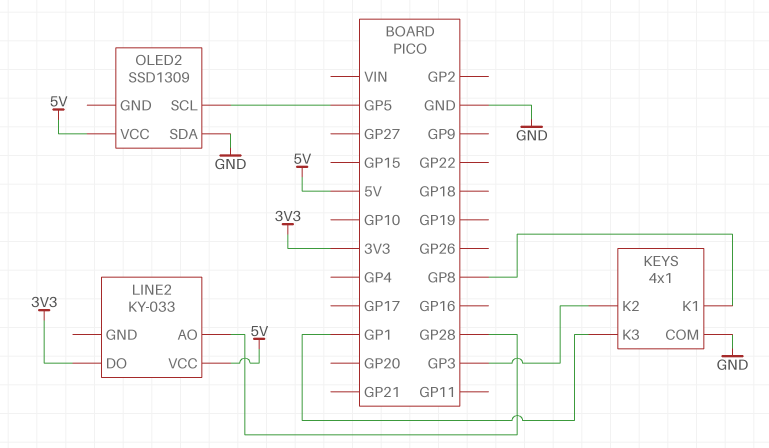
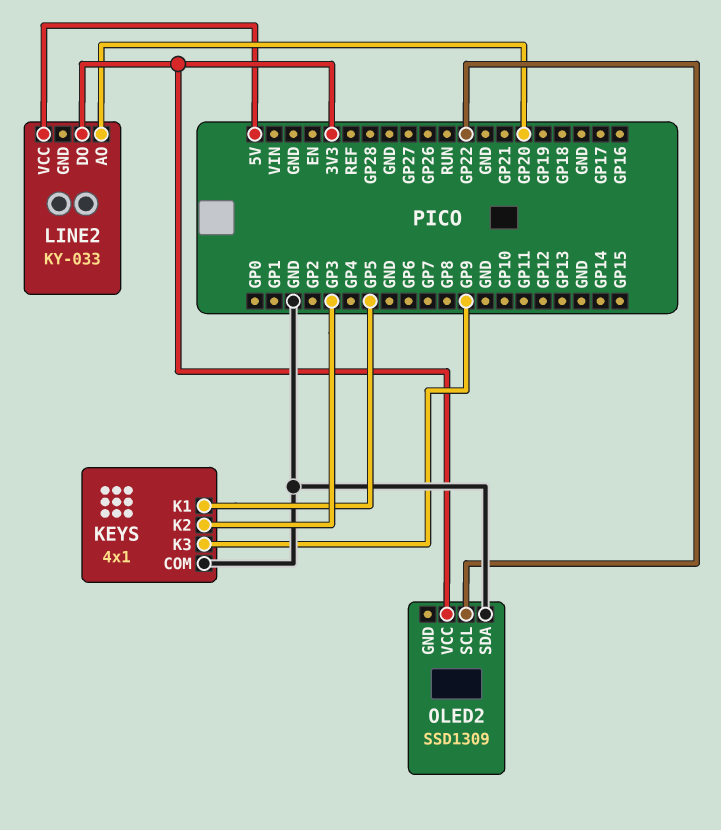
KEYS pin K1: GP8 -> GP5
KEYS pin K3: GP1 -> GP9
LINE2 pin AO: GP28 -> GP20
OLED2 pin SCL: GP5 -> GP22
OLED2 pin VCC: 5V -> 3V3

